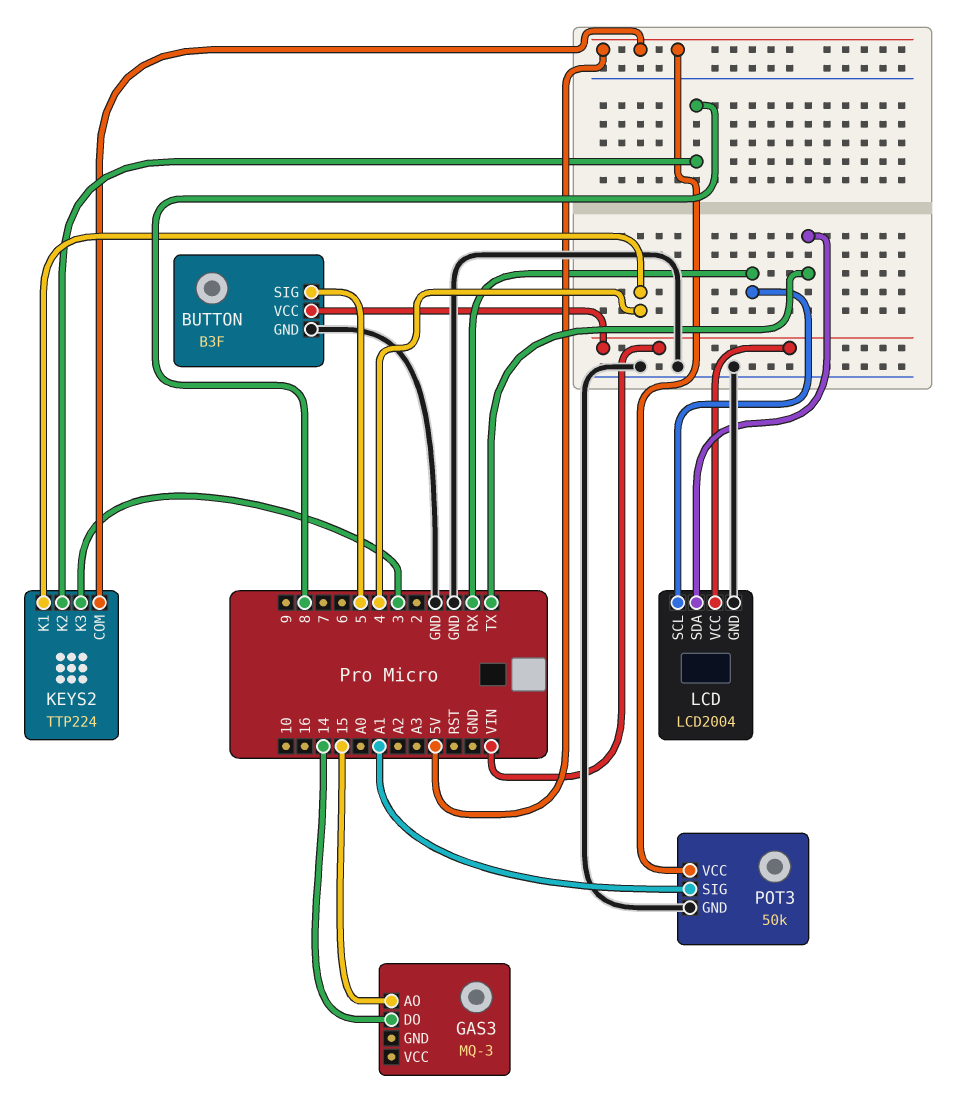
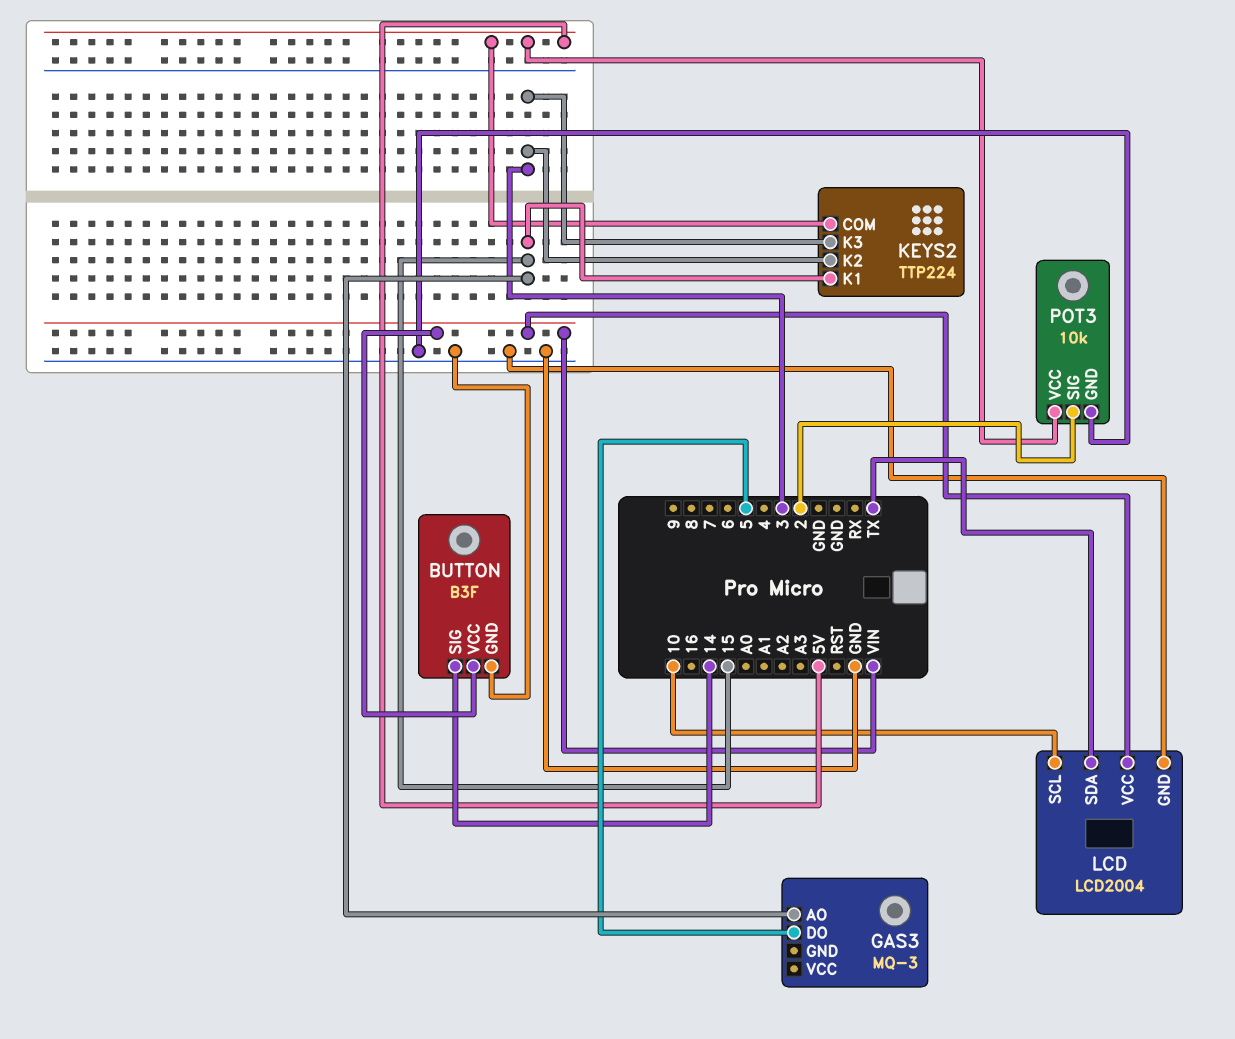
BUTTON pin SIG: 5 -> 14
GAS3 pin DO: 14 -> 5
KEYS2 pin K1: 4 -> 15
KEYS2 pin K2: 8 -> 3
LCD pin SCL: RX -> 10
POT3: 50k -> 10k
POT3 pin SIG: A1 -> 2

